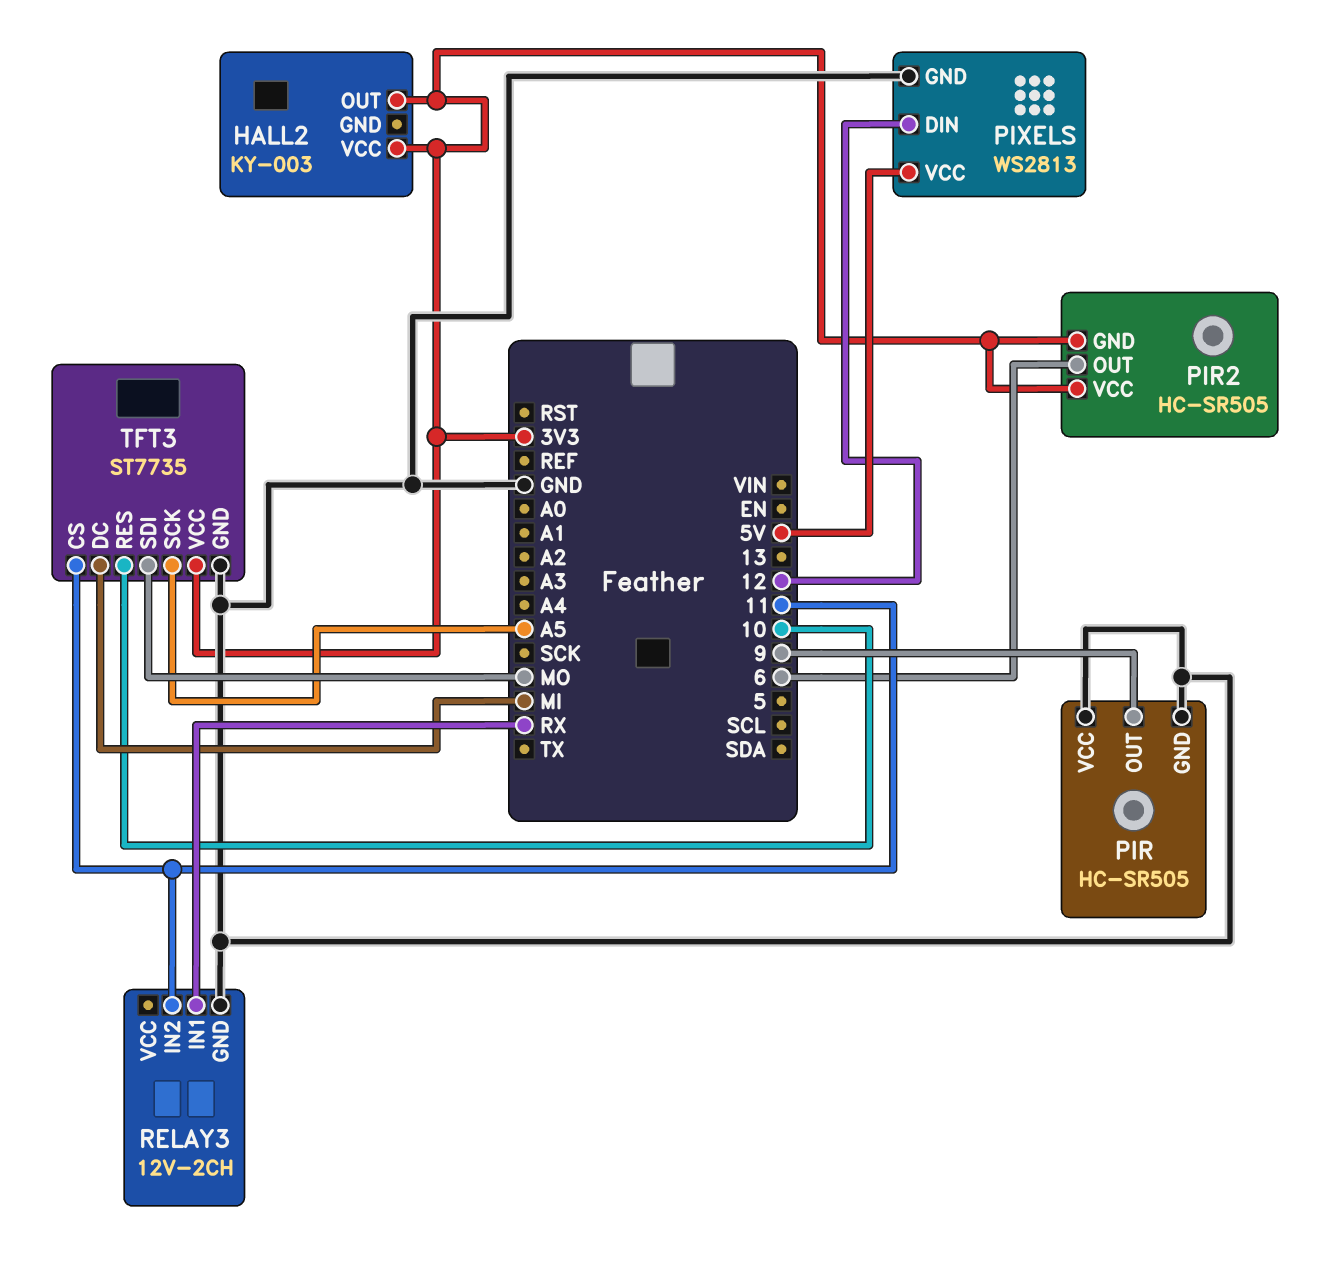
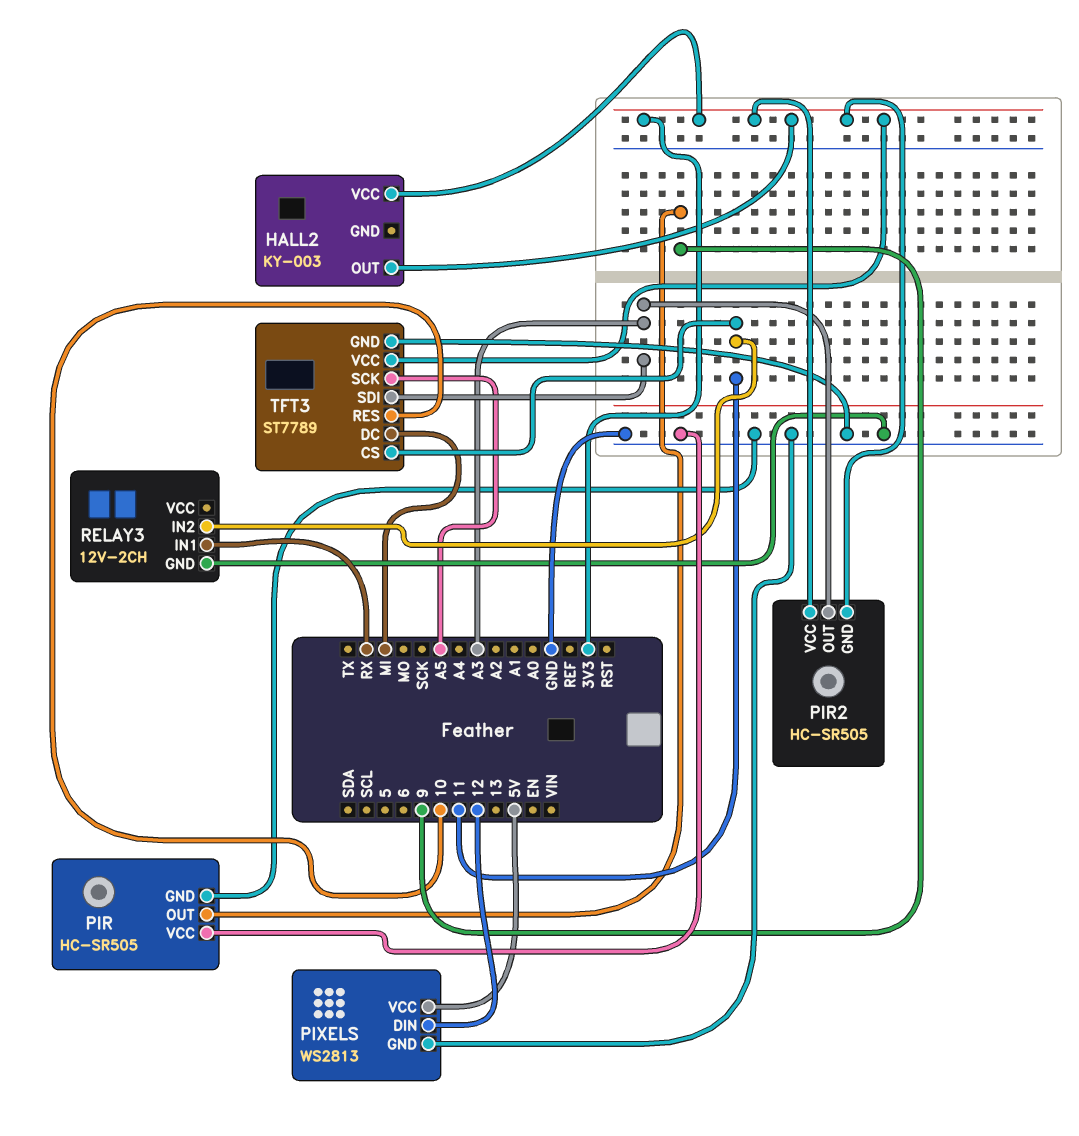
PIR2 pin OUT: 6 -> A3
TFT3: ST7735 -> ST7789
TFT3 pin SDI: MO -> A3

